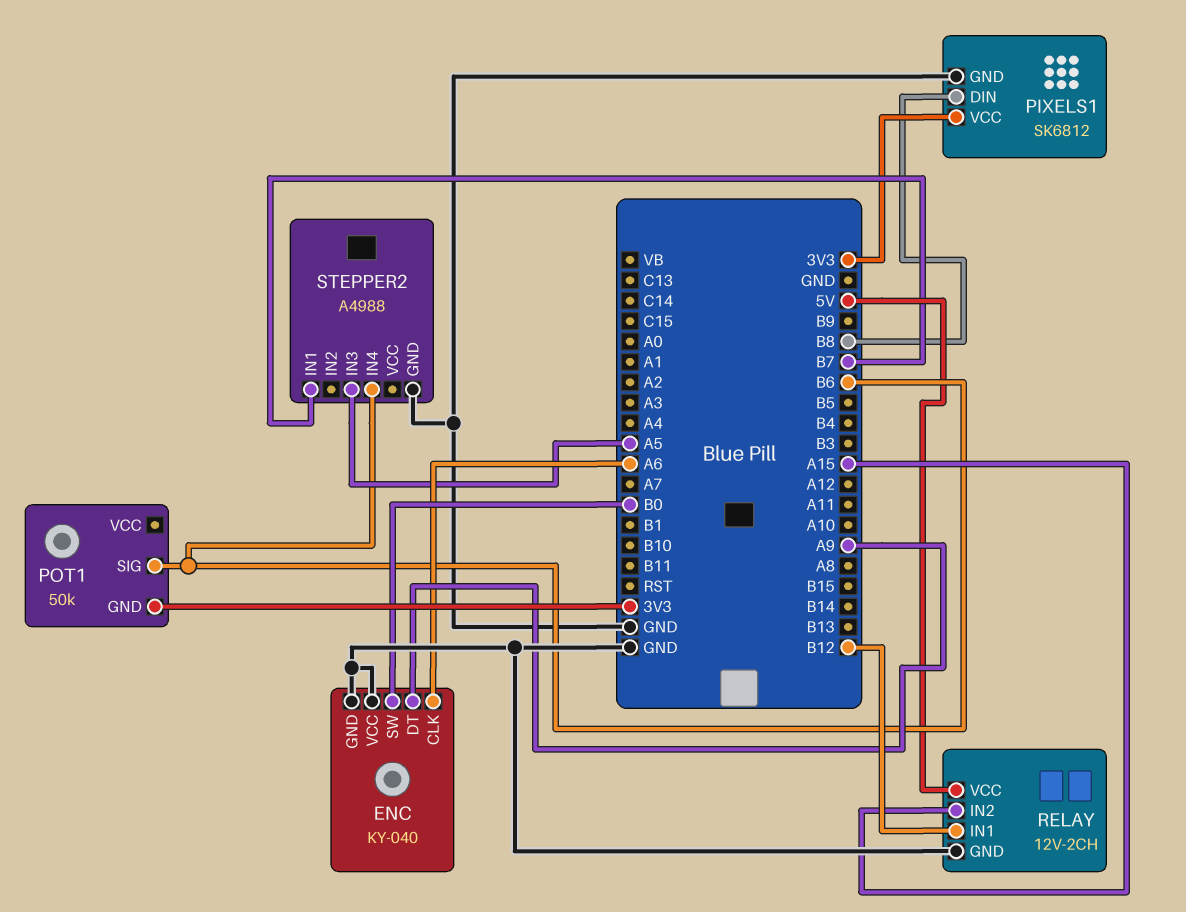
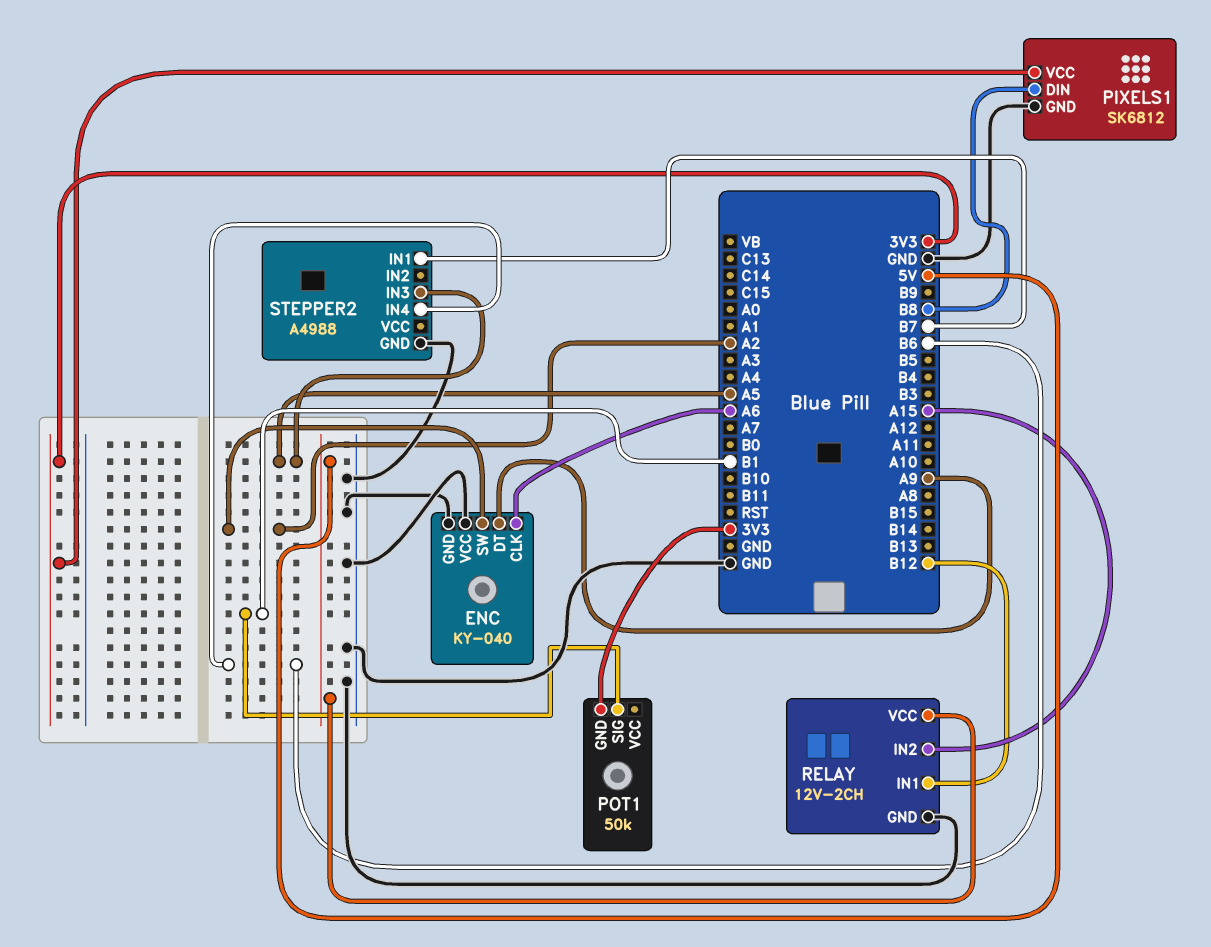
ENC pin SW: B0 -> A2
POT1 pin SIG: B6 -> B1

